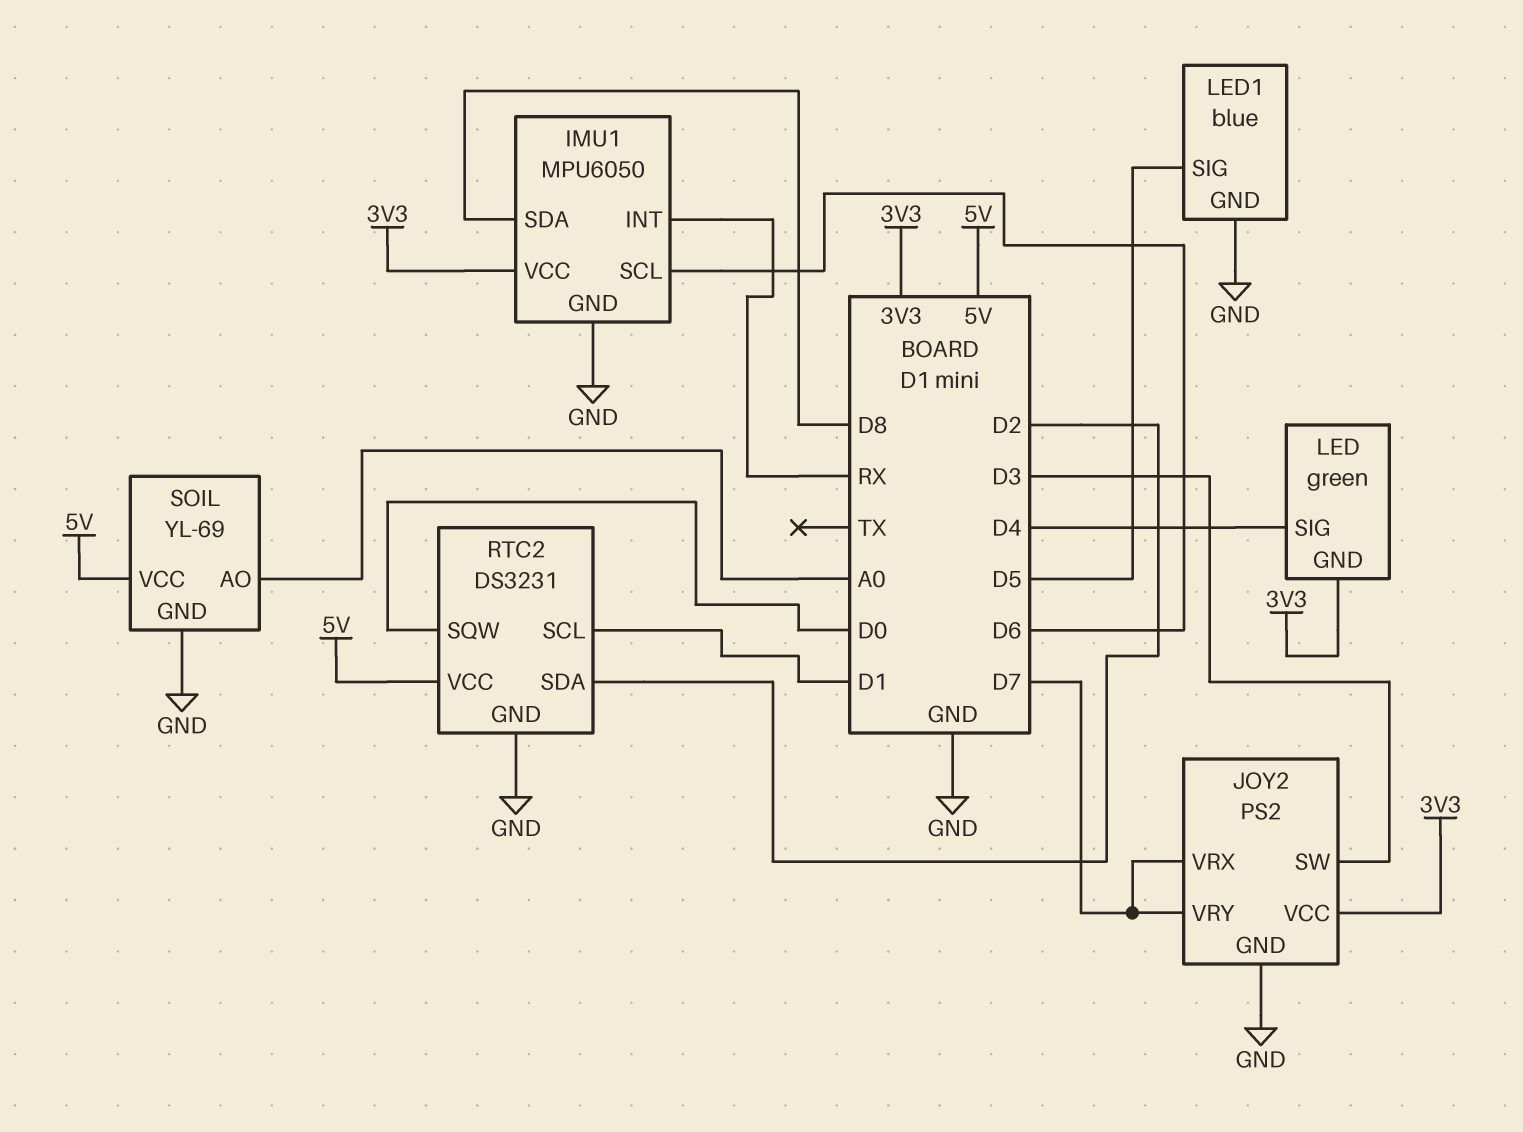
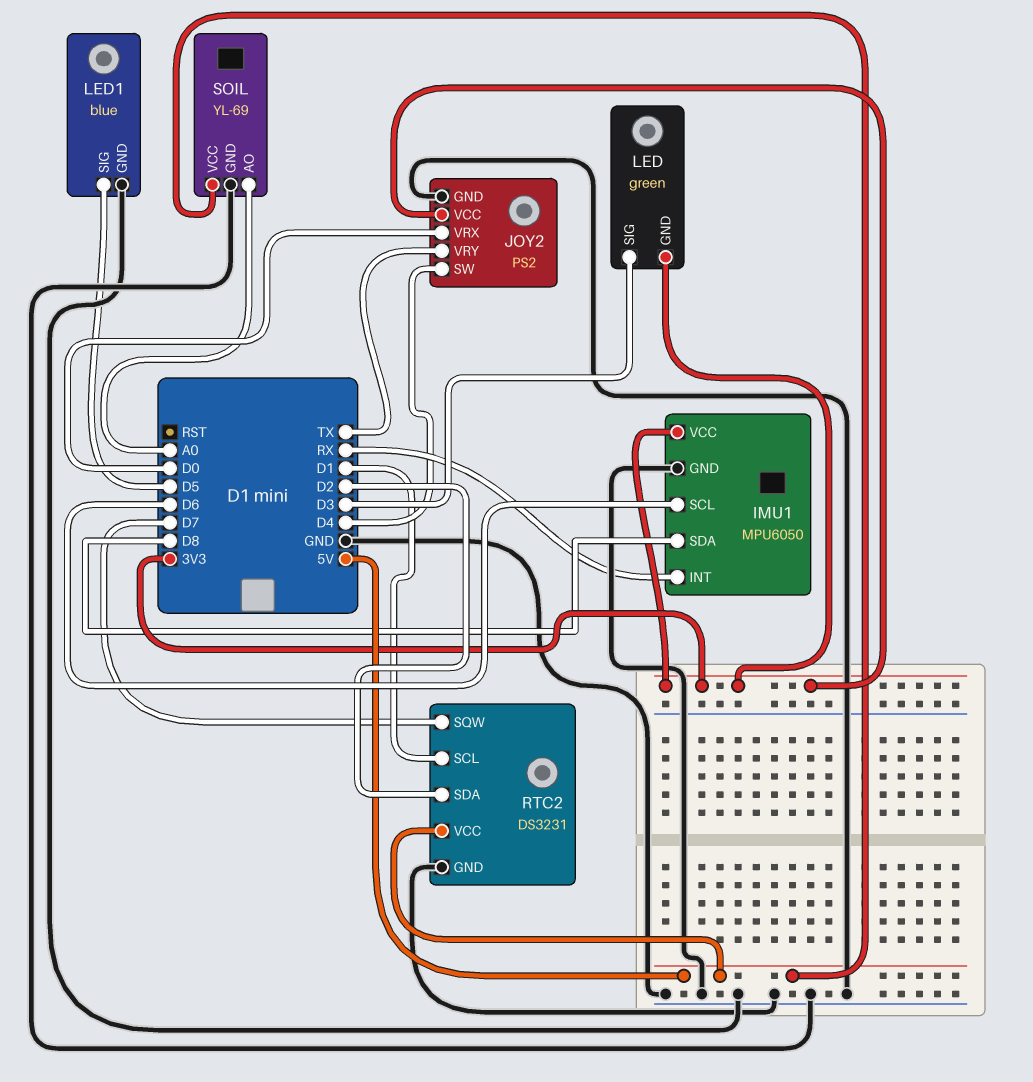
JOY2 pin SW: D3 -> D4
JOY2 pin VRX: D7 -> D0
JOY2 pin VRY: D7 -> TX
LED pin SIG: D4 -> D3
RTC2 pin SQW: D0 -> D7

